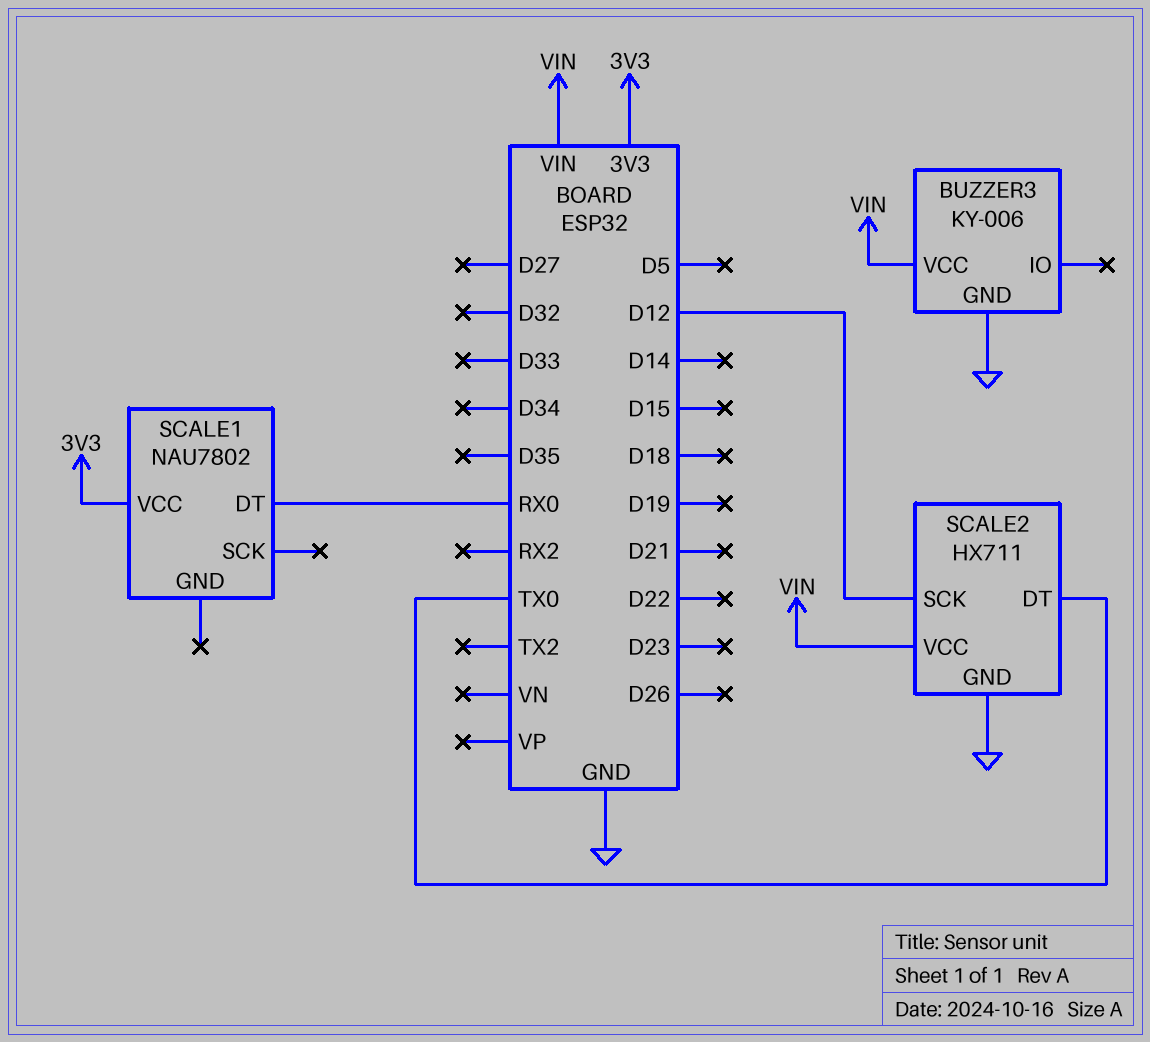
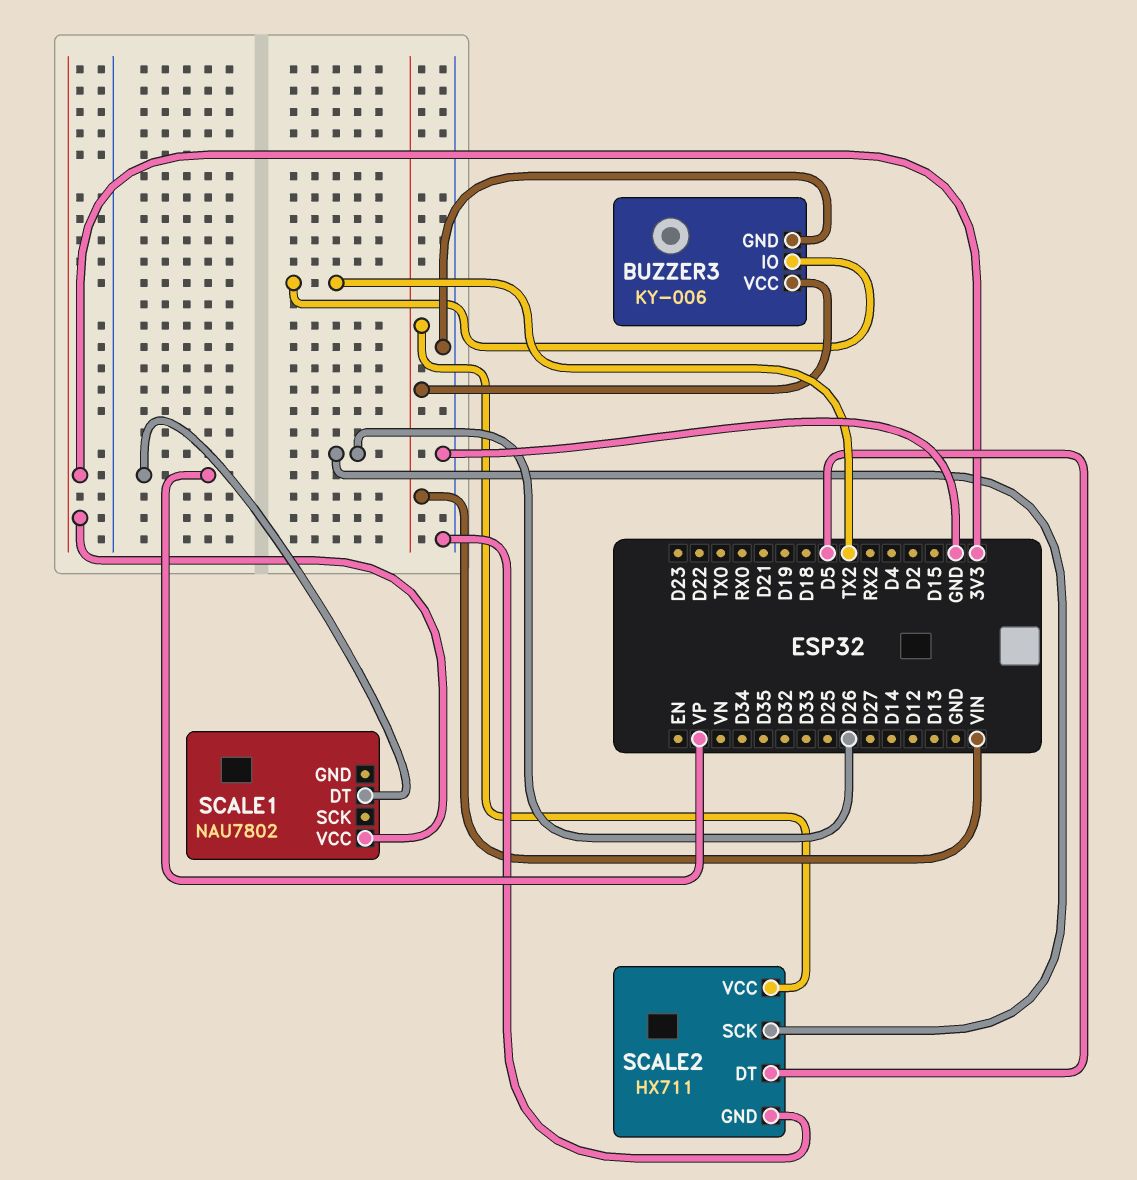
BUZZER3 pin IO: none -> TX2
SCALE1 pin DT: RX0 -> VP
SCALE2 pin DT: TX0 -> D5
SCALE2 pin SCK: D12 -> D26

